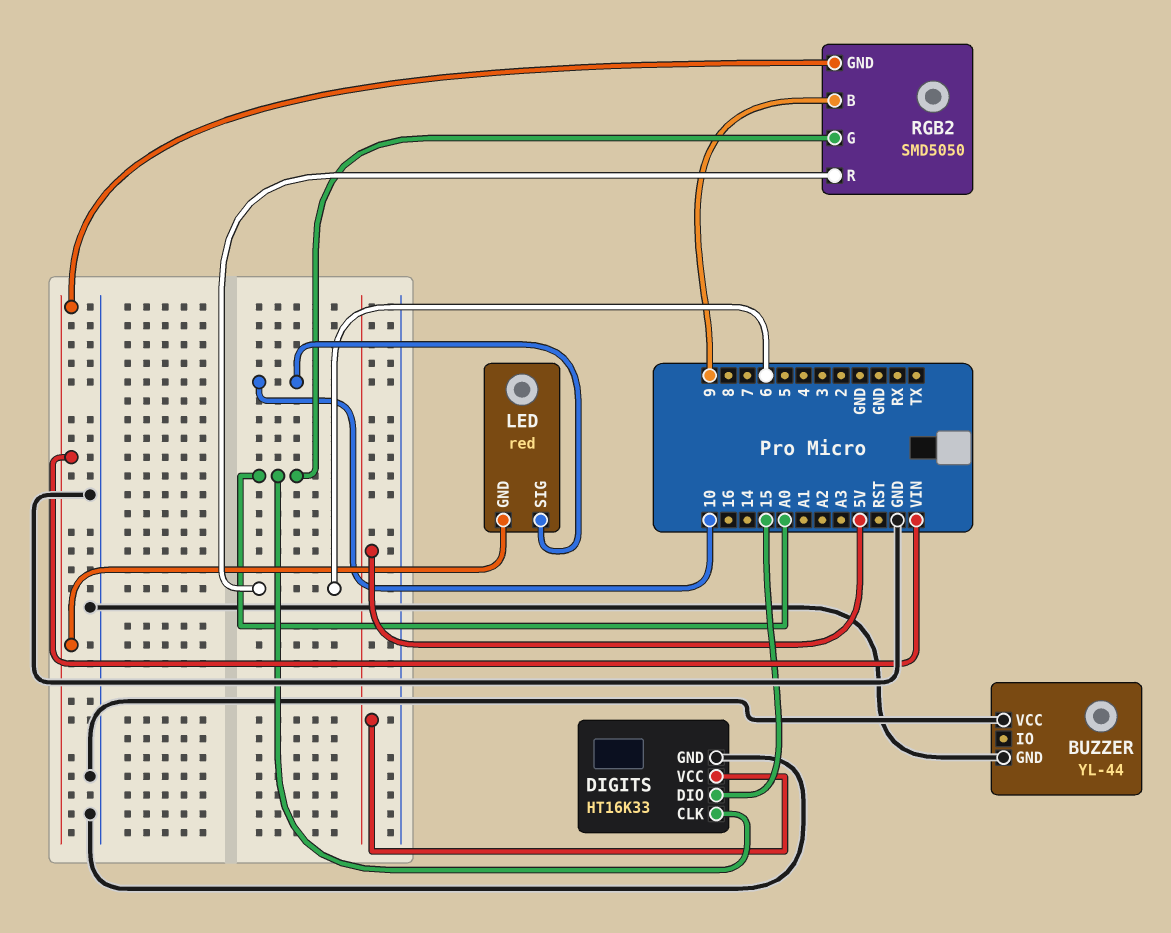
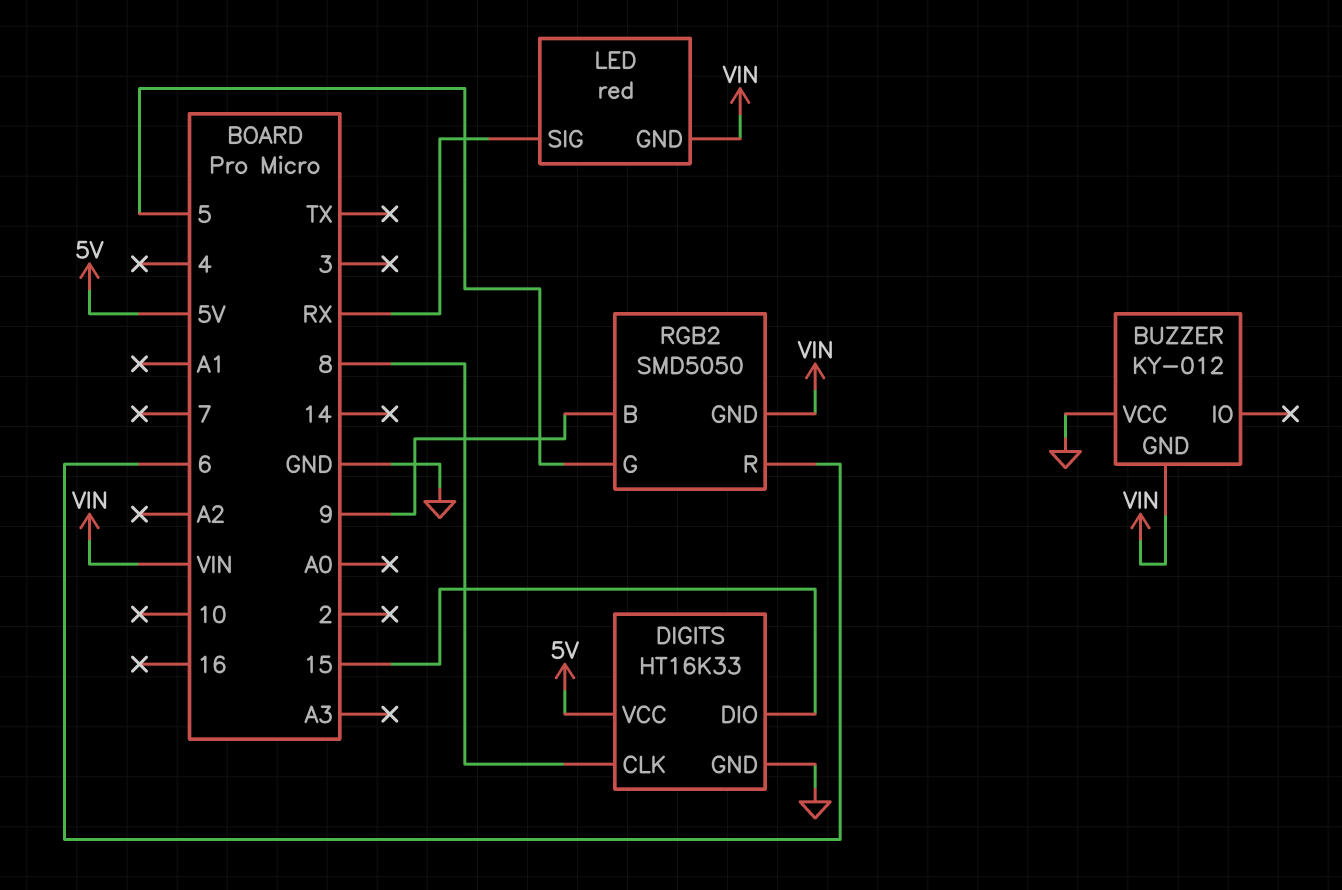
BUZZER: YL-44 -> KY-012
BUZZER pin GND: GND -> VIN
DIGITS pin CLK: A0 -> 8
LED pin SIG: 10 -> RX
RGB2 pin G: A0 -> 5

